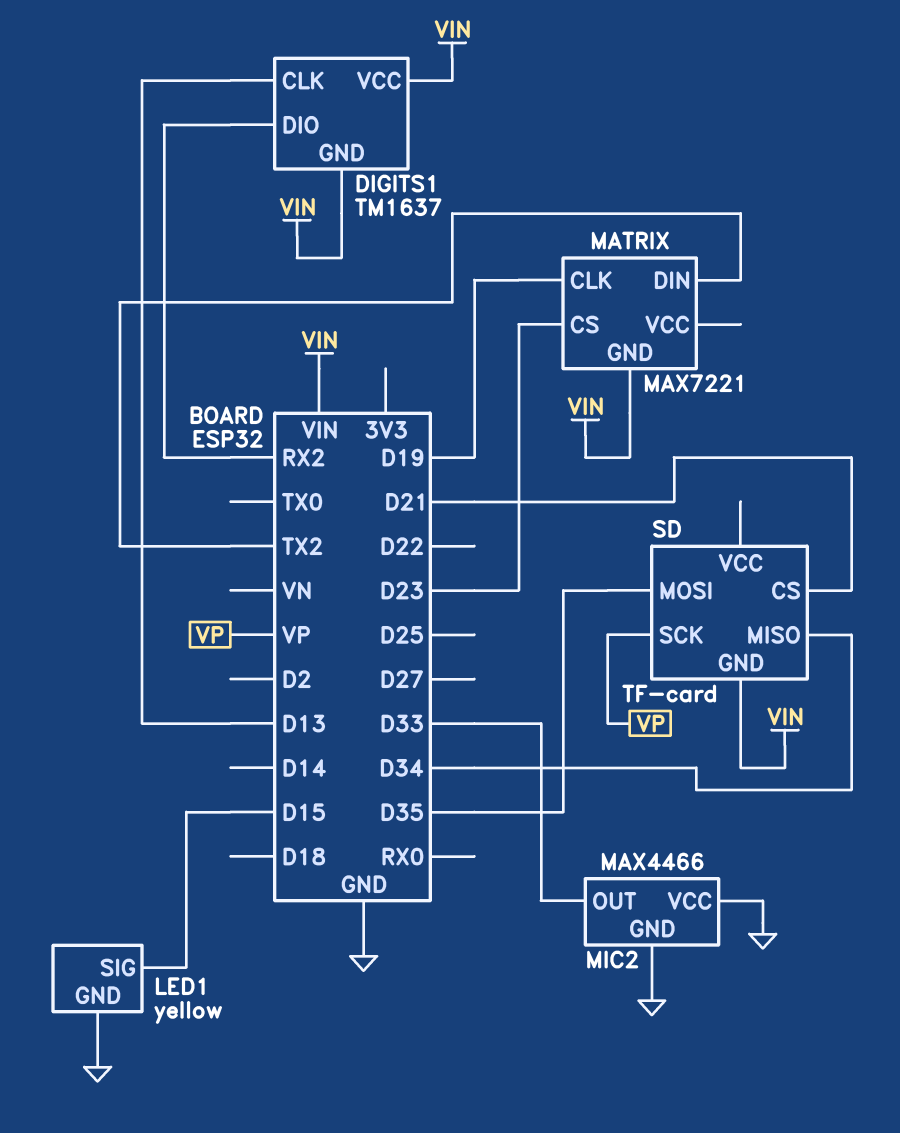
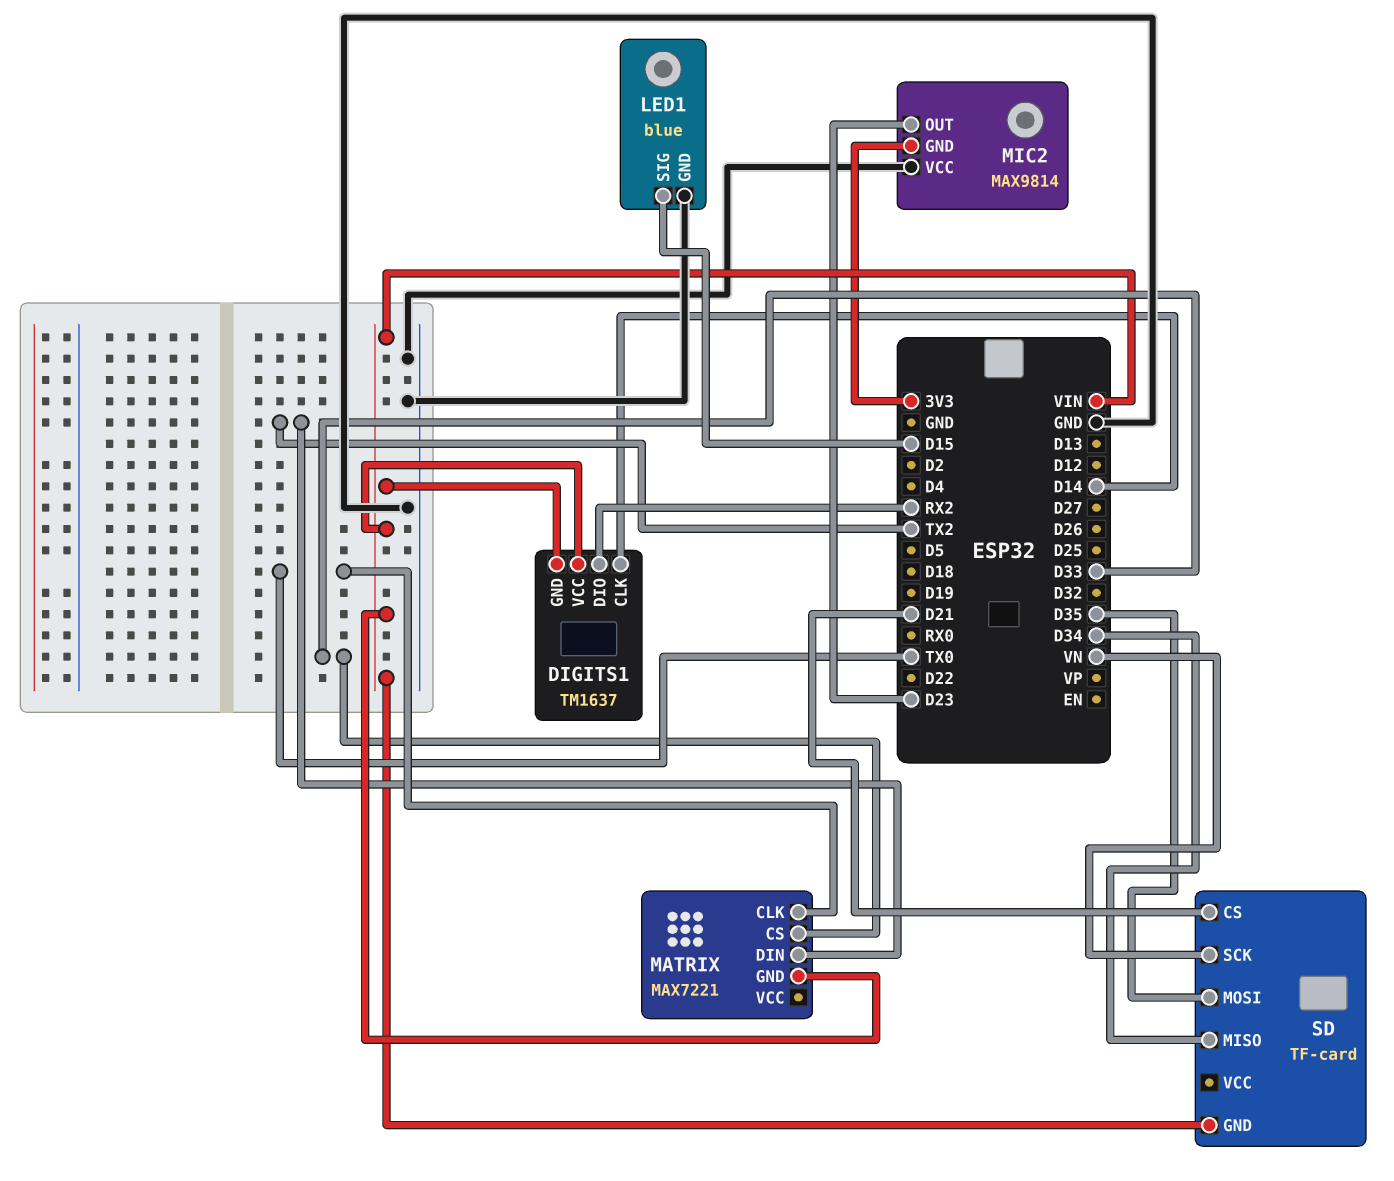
DIGITS1 pin CLK: D13 -> D14
LED1: yellow -> blue
MATRIX pin CLK: D19 -> TX0
MATRIX pin CS: D23 -> D33
MIC2: MAX4466 -> MAX9814
MIC2 pin GND: GND -> 3V3
MIC2 pin OUT: D33 -> D23
SD pin SCK: VP -> VN

